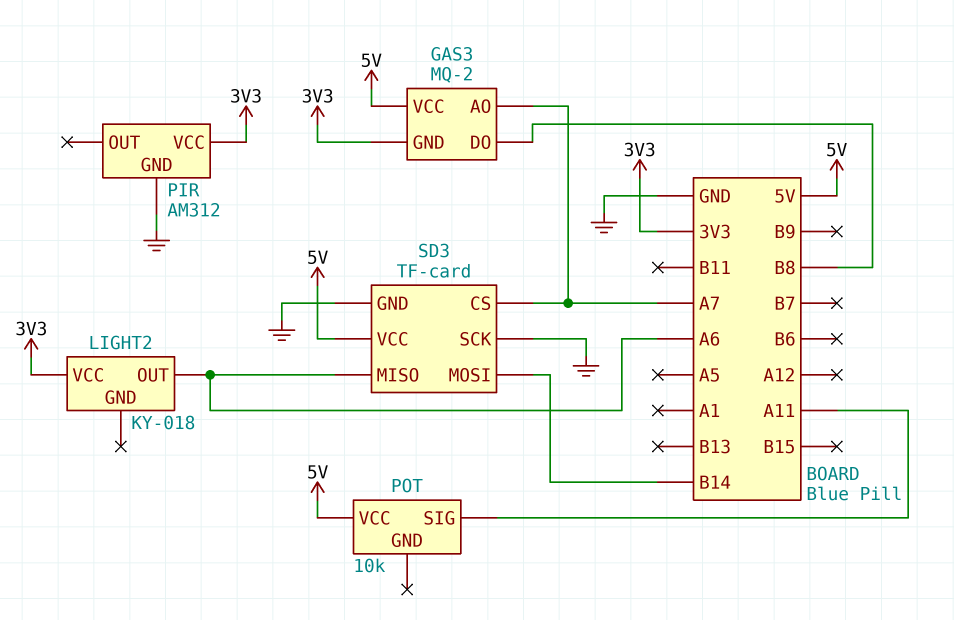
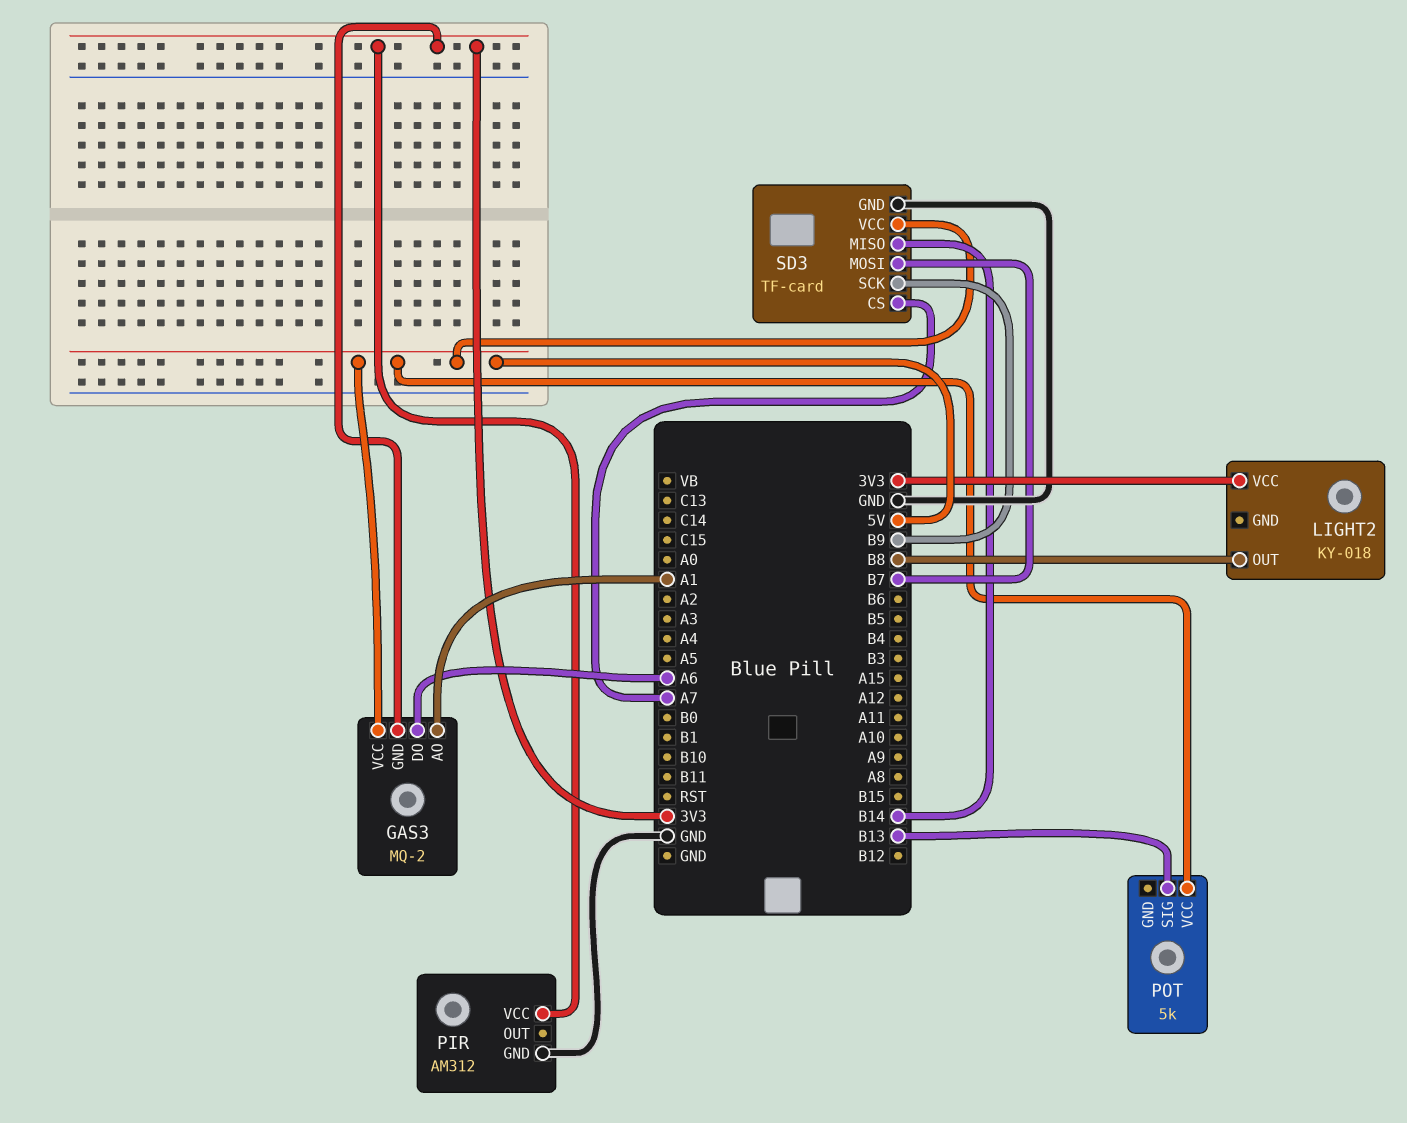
GAS3 pin AO: A7 -> A1
GAS3 pin DO: B8 -> A6
LIGHT2 pin OUT: A6 -> B8
POT: 10k -> 5k
POT pin SIG: A11 -> B13
SD3 pin MISO: A6 -> B14
SD3 pin MOSI: B14 -> B7
SD3 pin SCK: GND -> B9

